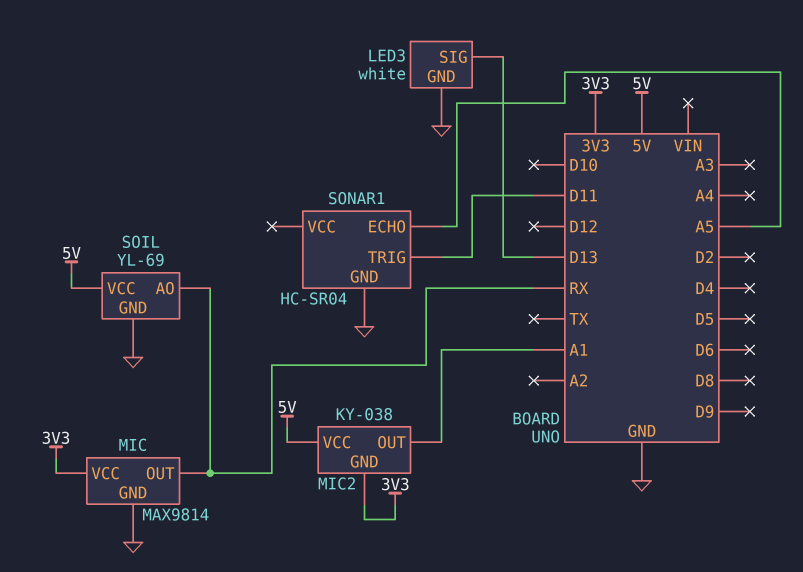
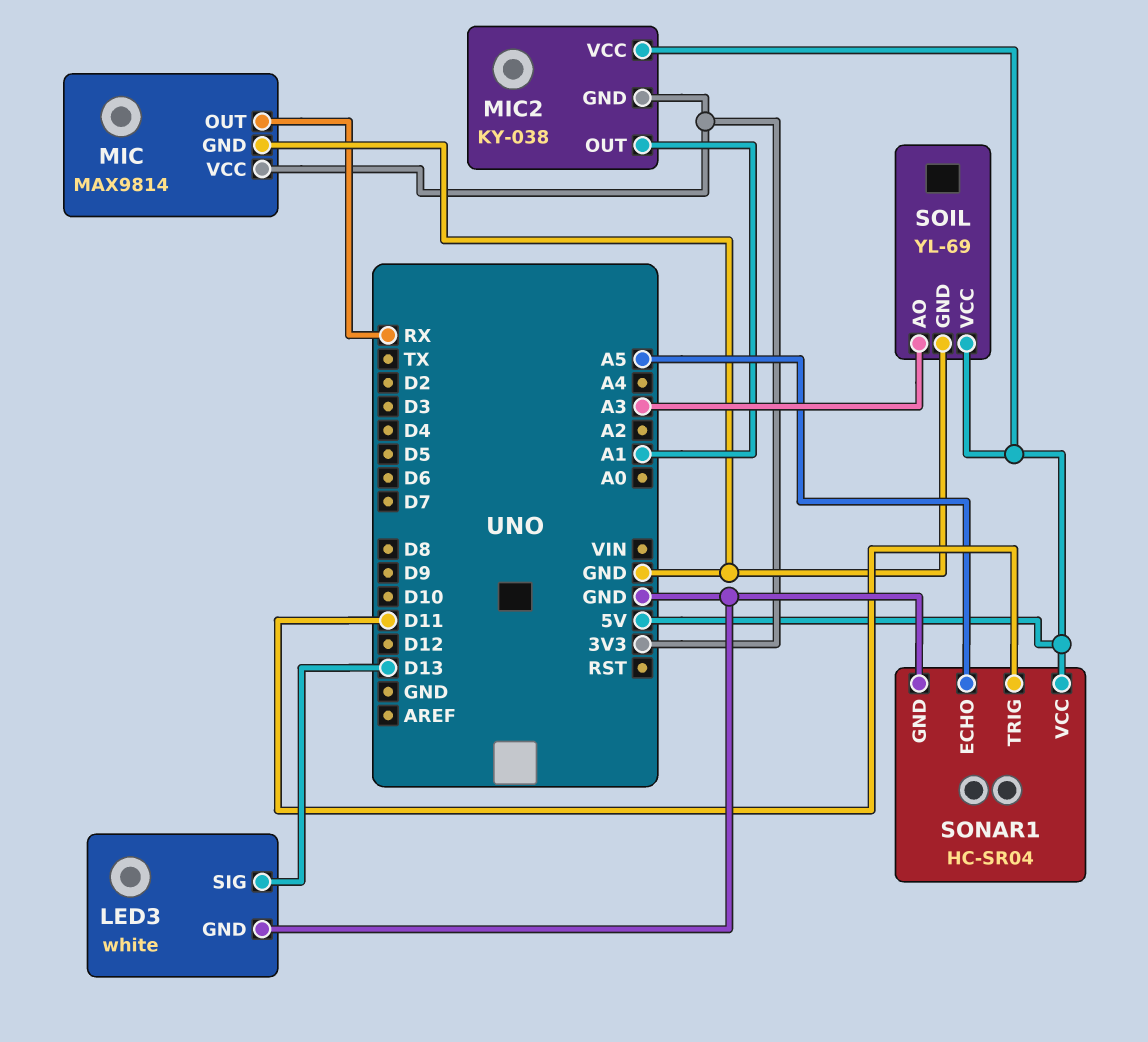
SOIL pin AO: RX -> A3
SONAR1 pin VCC: none -> 5V

